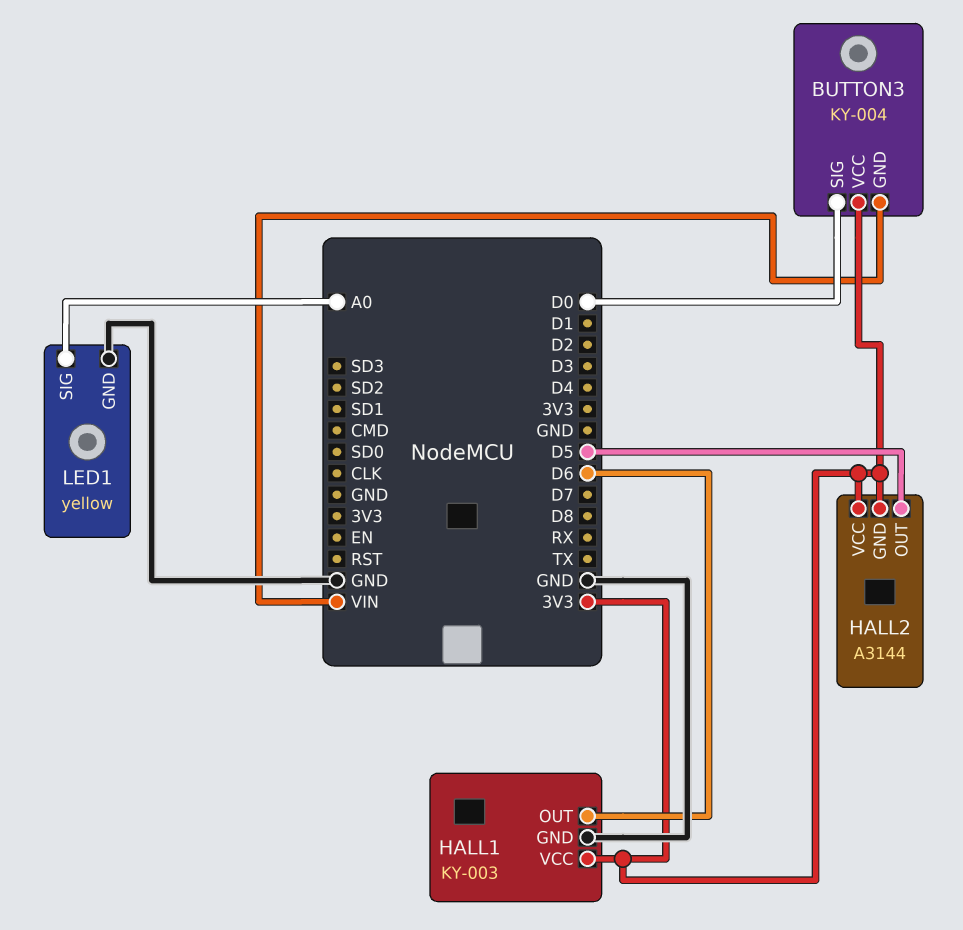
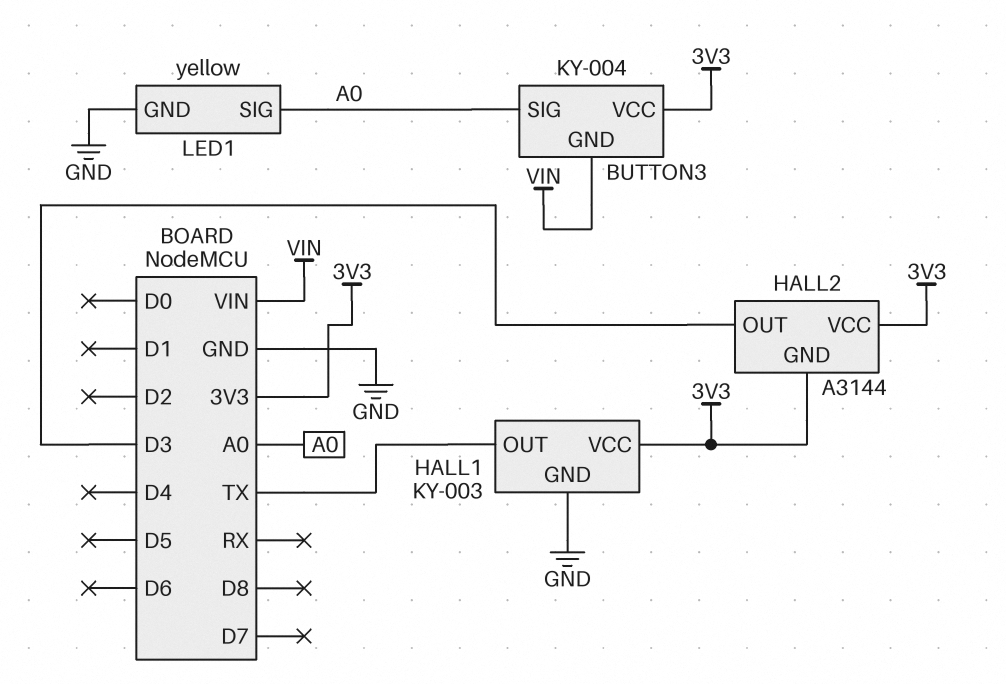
BUTTON3 pin SIG: D0 -> A0
HALL1 pin OUT: D6 -> TX
HALL2 pin OUT: D5 -> D3

